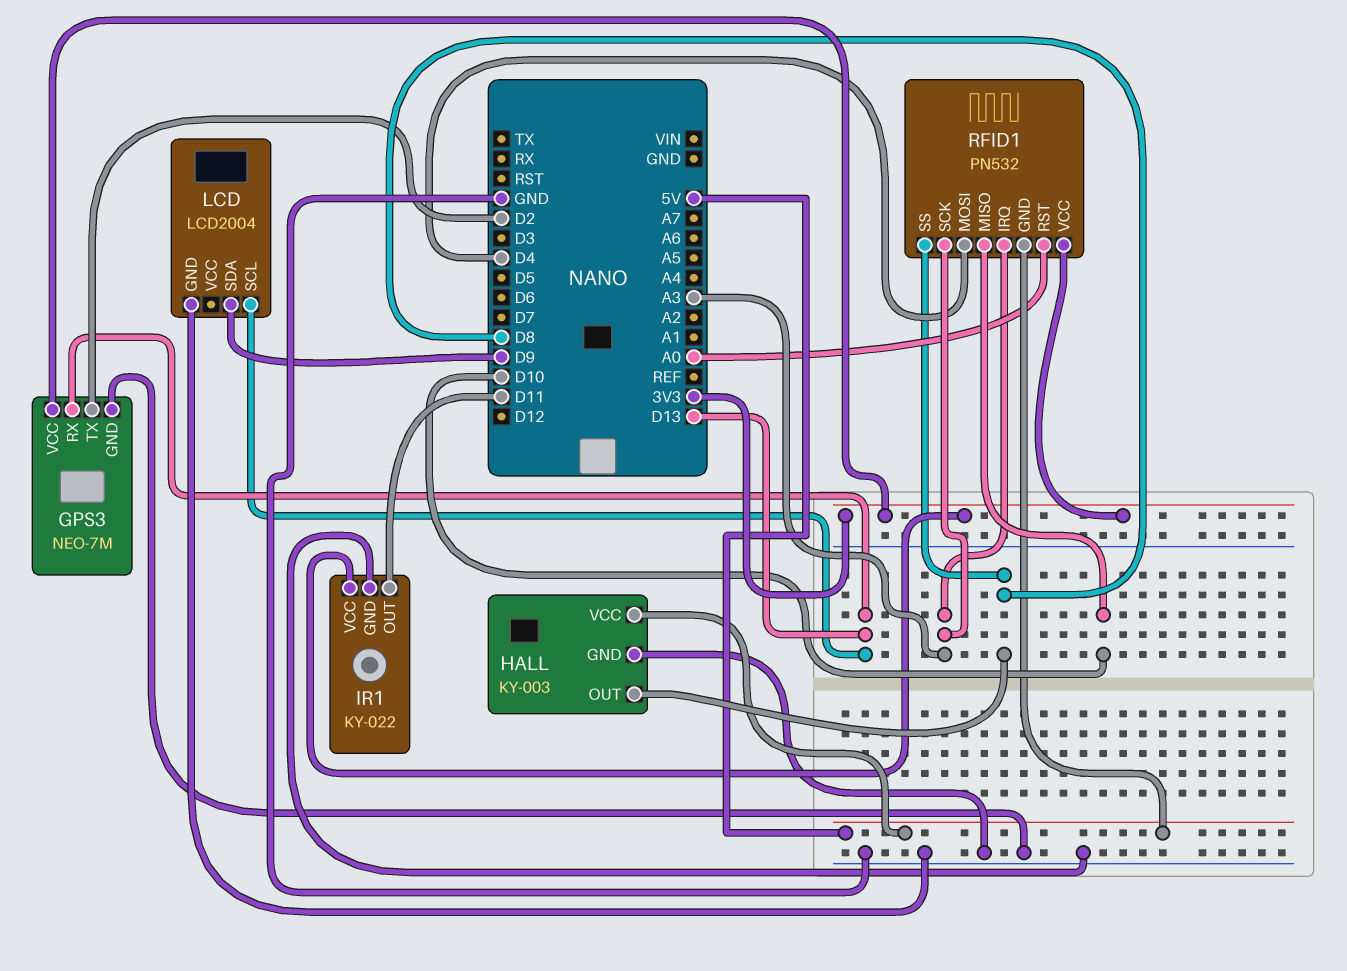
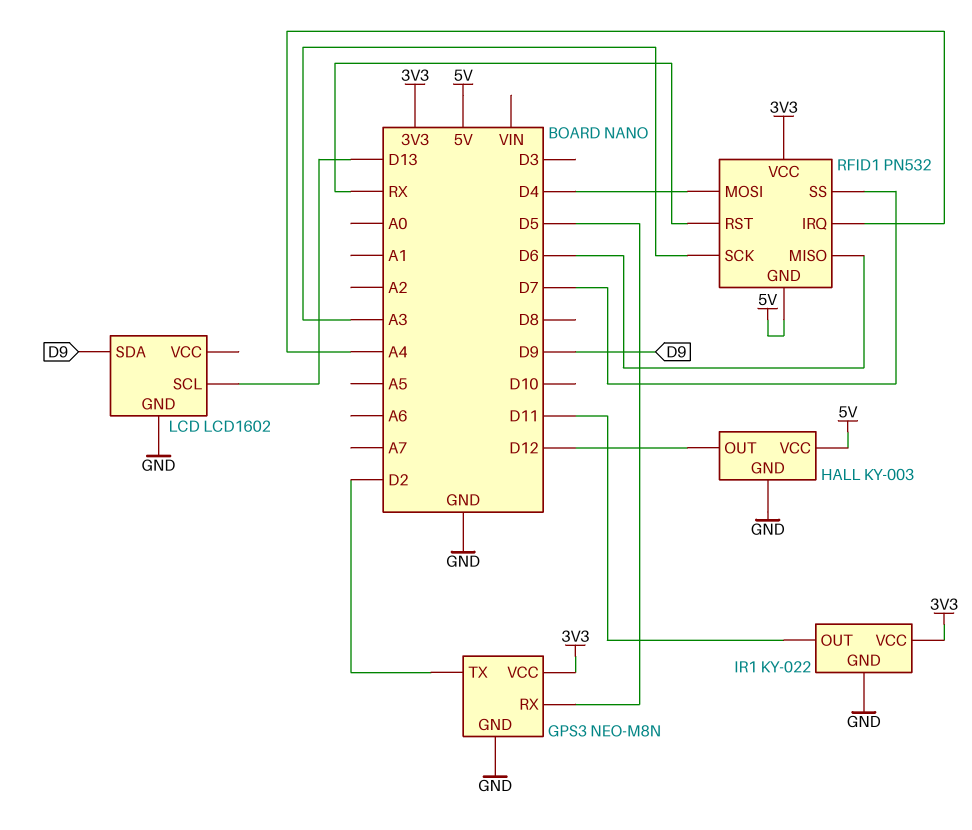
GPS3: NEO-7M -> NEO-M8N
GPS3 pin RX: D13 -> D5
HALL pin OUT: D8 -> D12
LCD: LCD2004 -> LCD1602
RFID1 pin IRQ: A3 -> A4
RFID1 pin MISO: D10 -> D6
RFID1 pin RST: A0 -> RX
RFID1 pin SS: D8 -> D7

